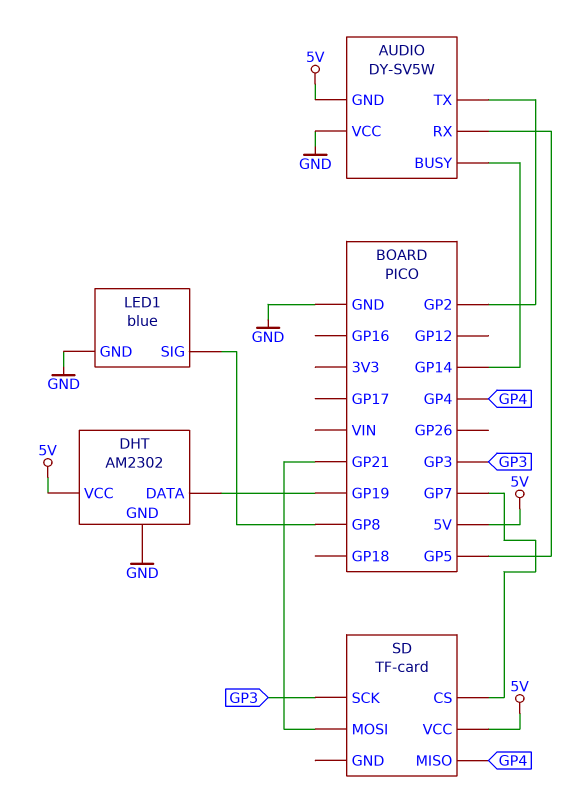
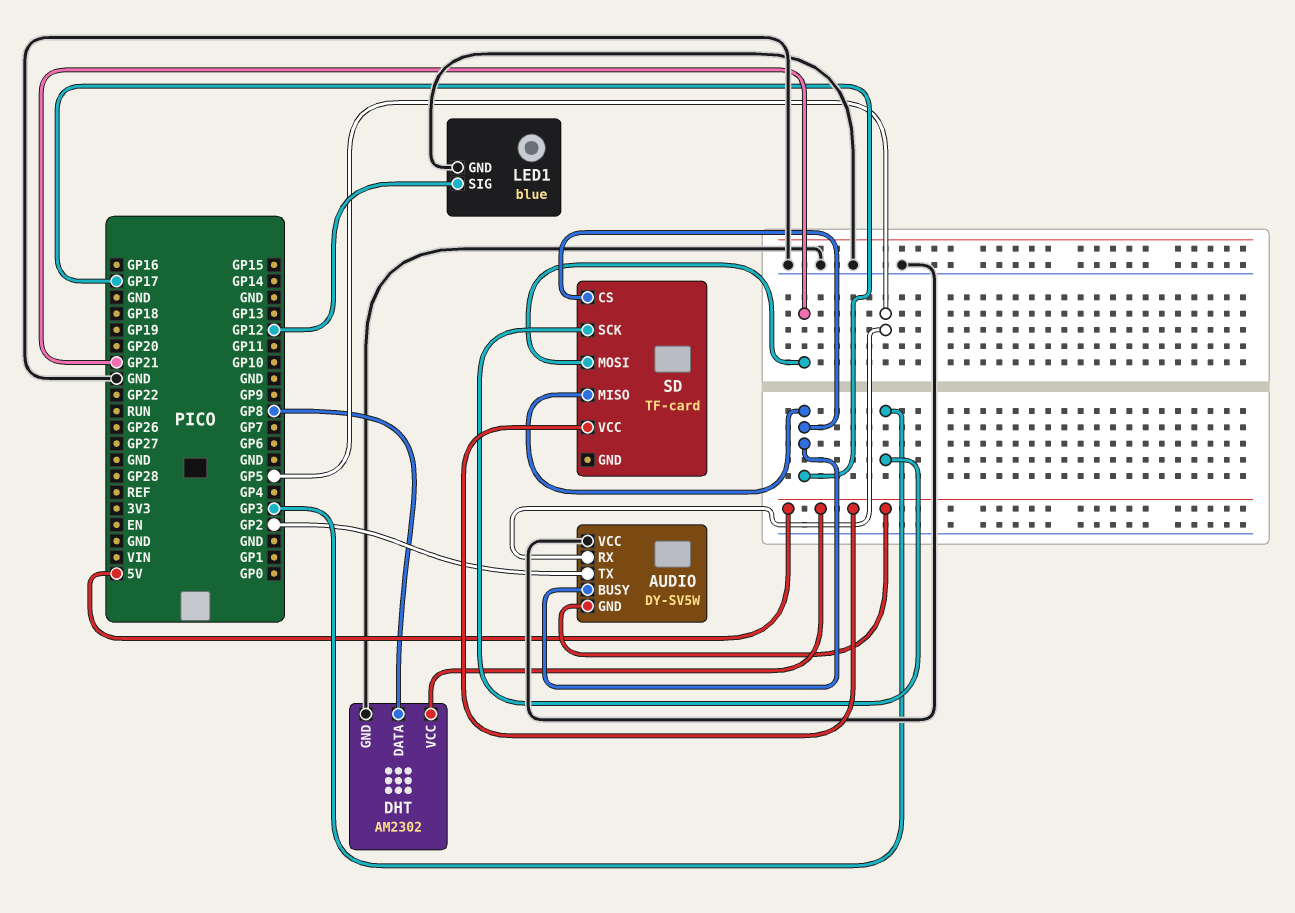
AUDIO pin BUSY: GP14 -> GP17
DHT pin DATA: GP19 -> GP8
LED1 pin SIG: GP8 -> GP12
SD pin CS: GP7 -> GP17
SD pin MISO: GP4 -> GP17

